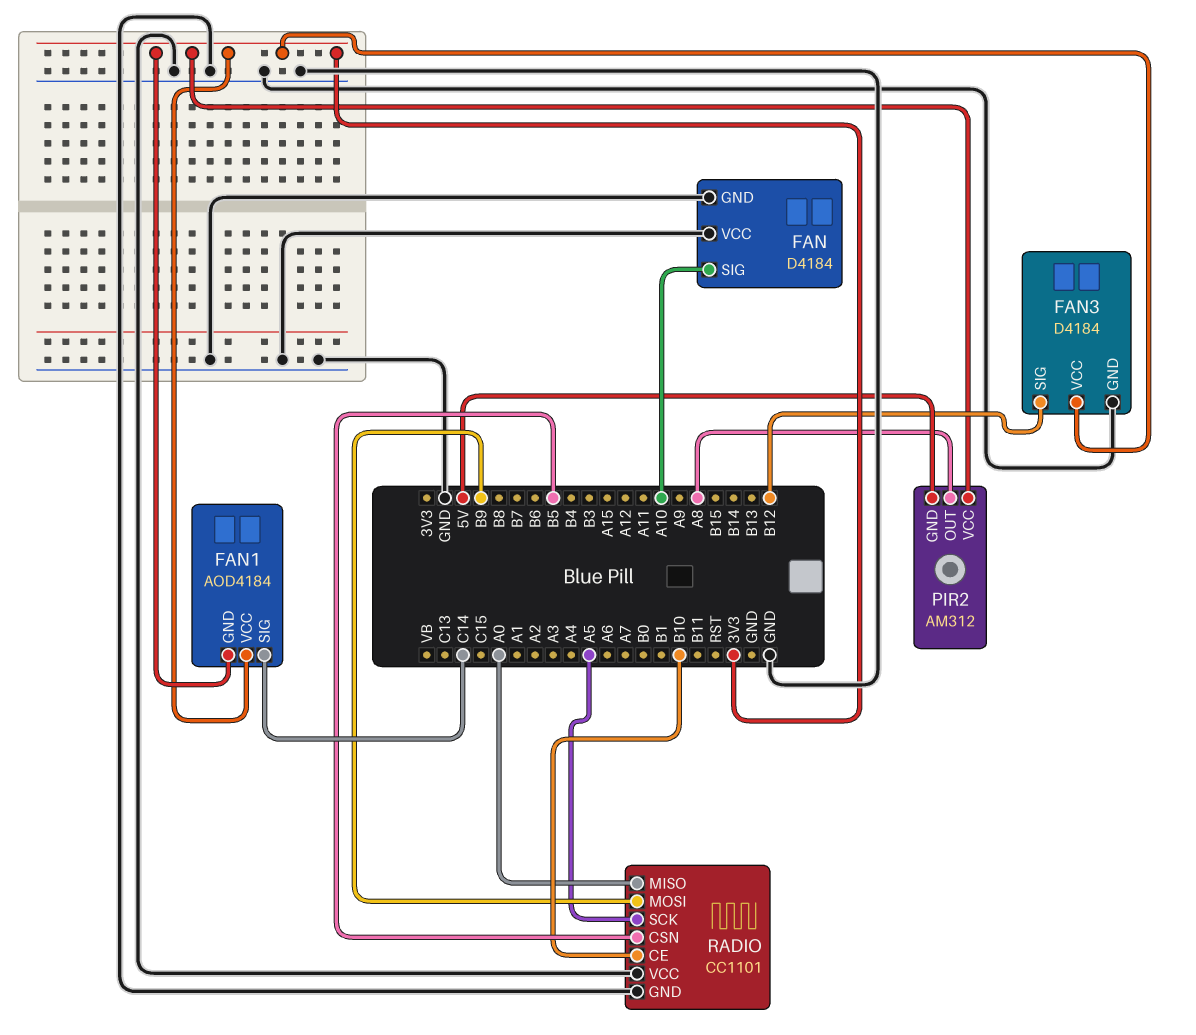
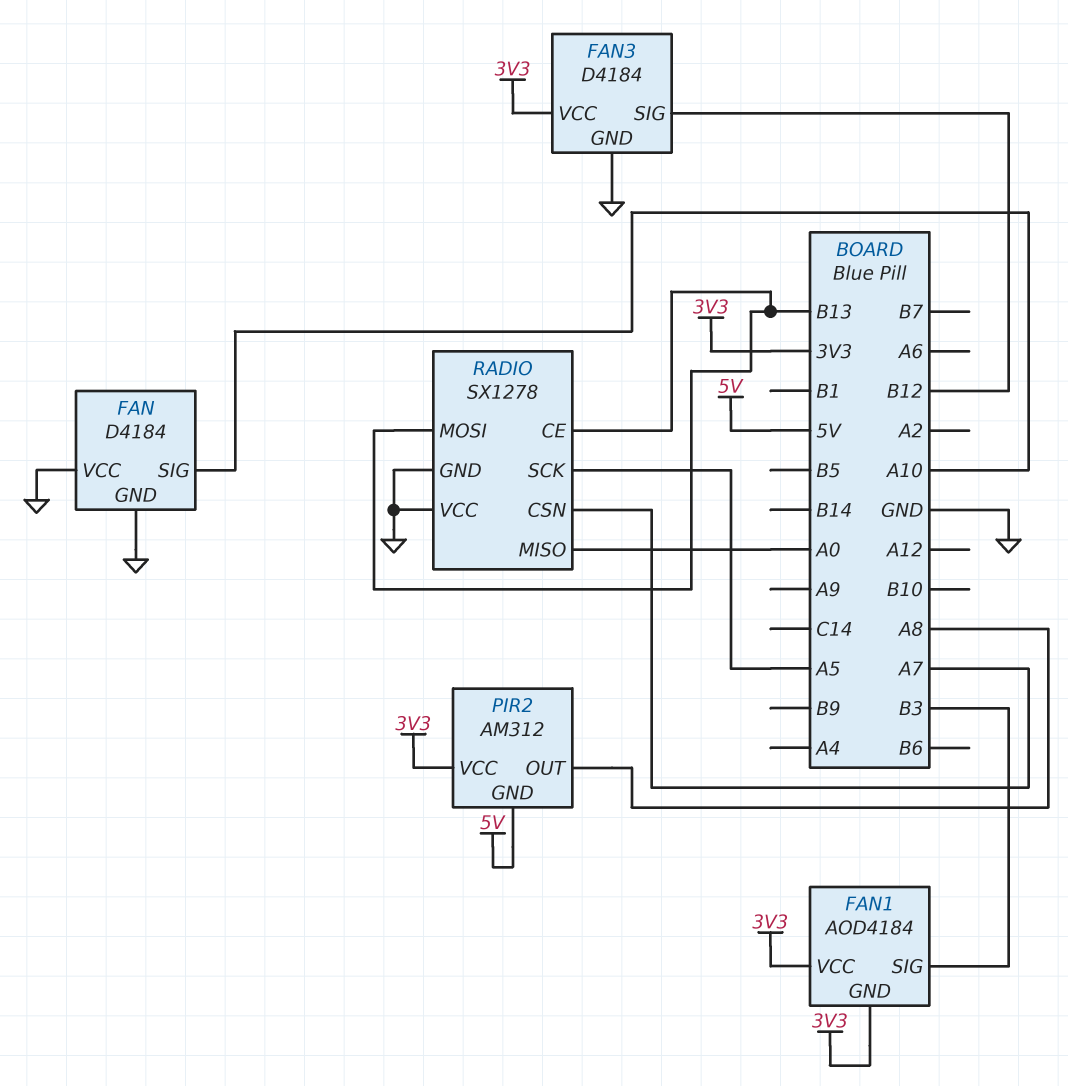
FAN1 pin SIG: C14 -> B3
RADIO: CC1101 -> SX1278
RADIO pin CE: B10 -> B13
RADIO pin CSN: B5 -> A7
RADIO pin MOSI: B9 -> B13

